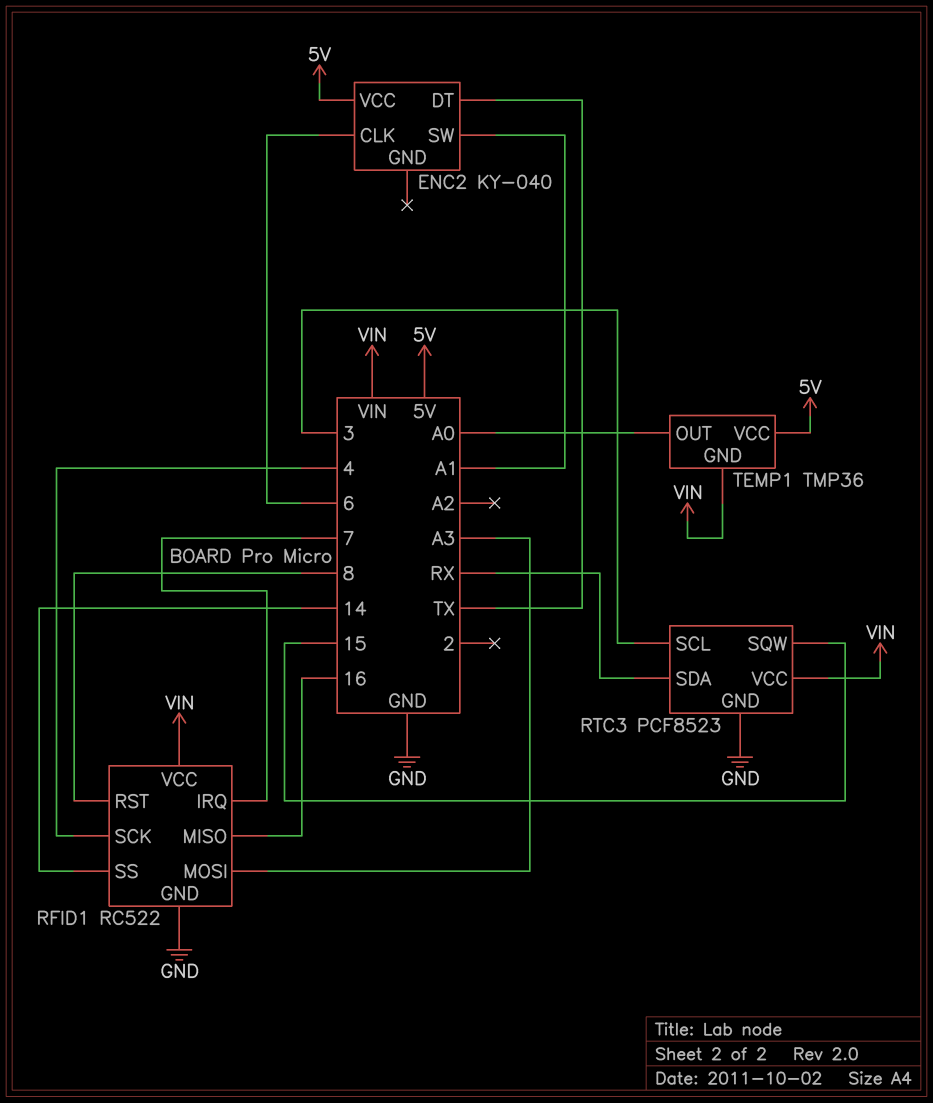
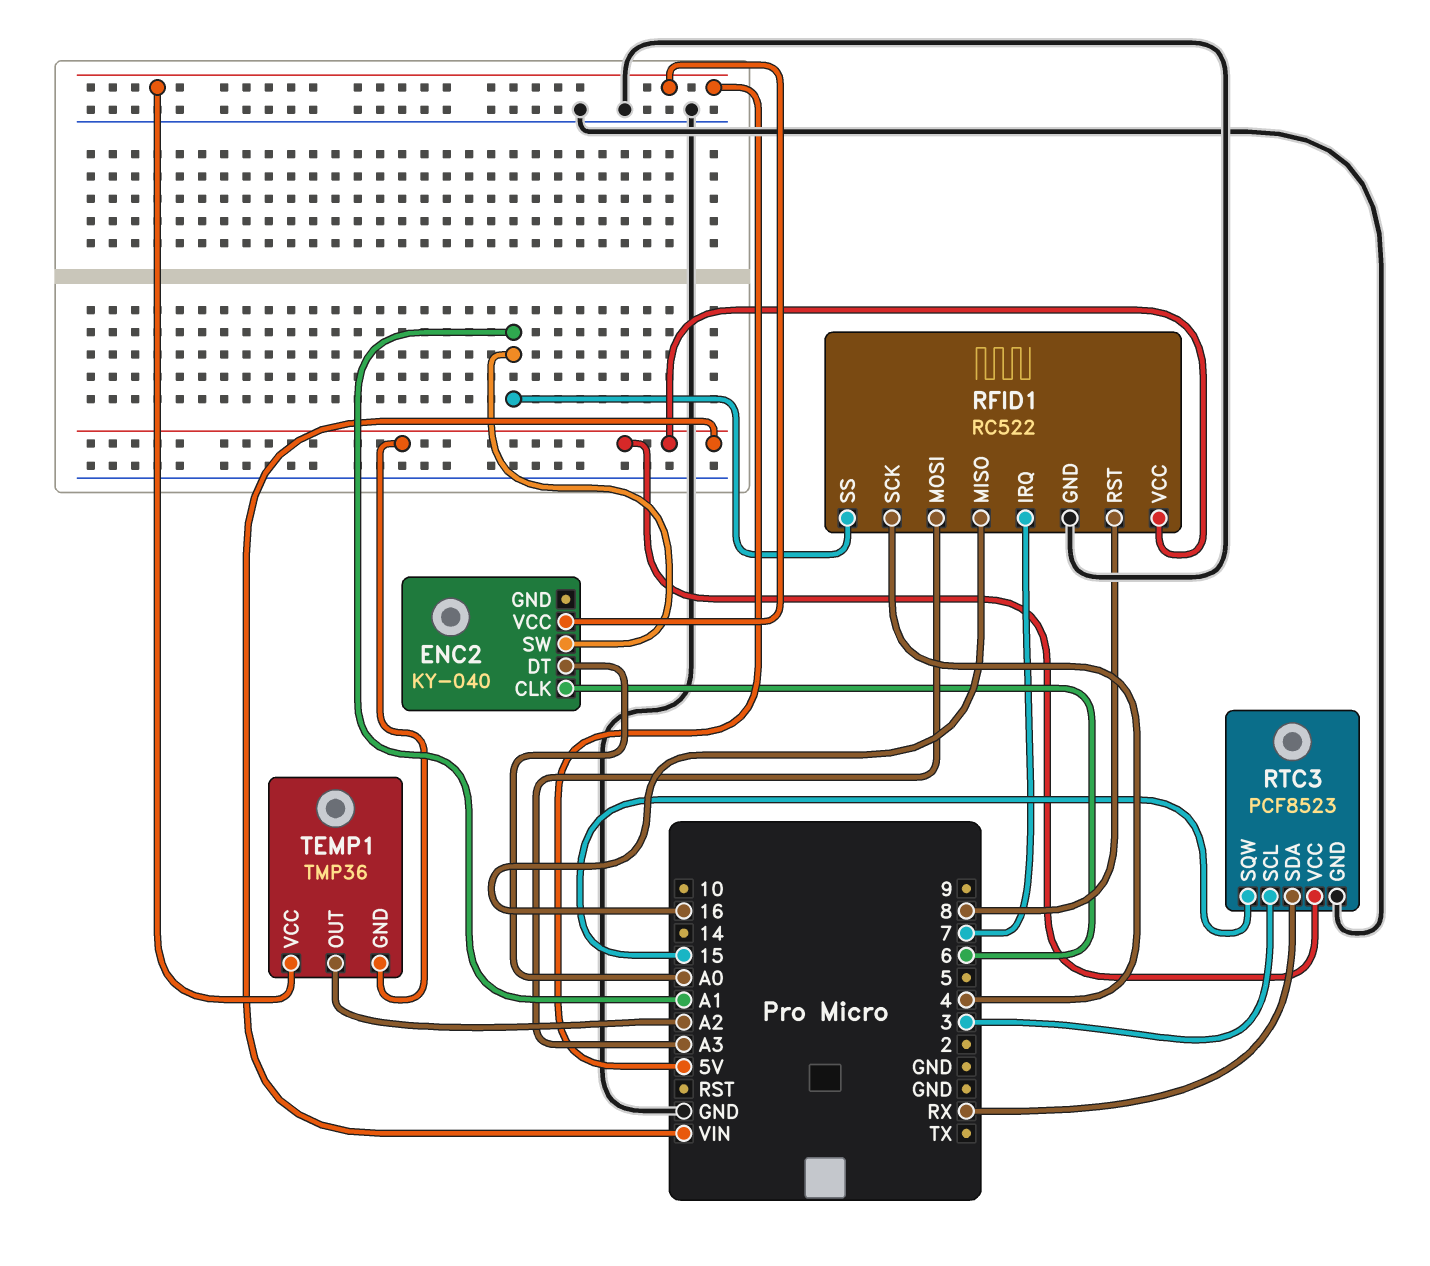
ENC2 pin DT: TX -> A0
RFID1 pin SS: 14 -> A1
TEMP1 pin OUT: A0 -> A2

